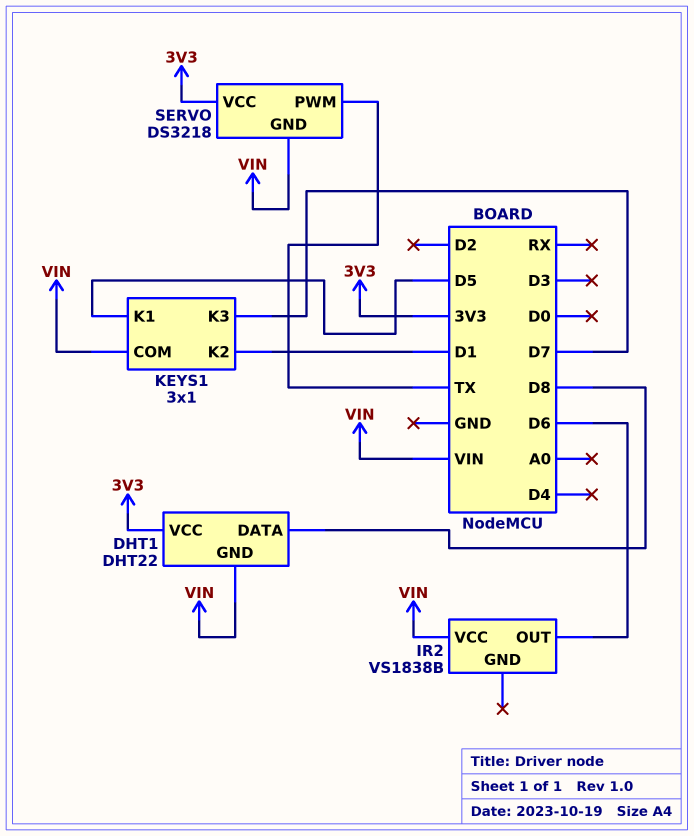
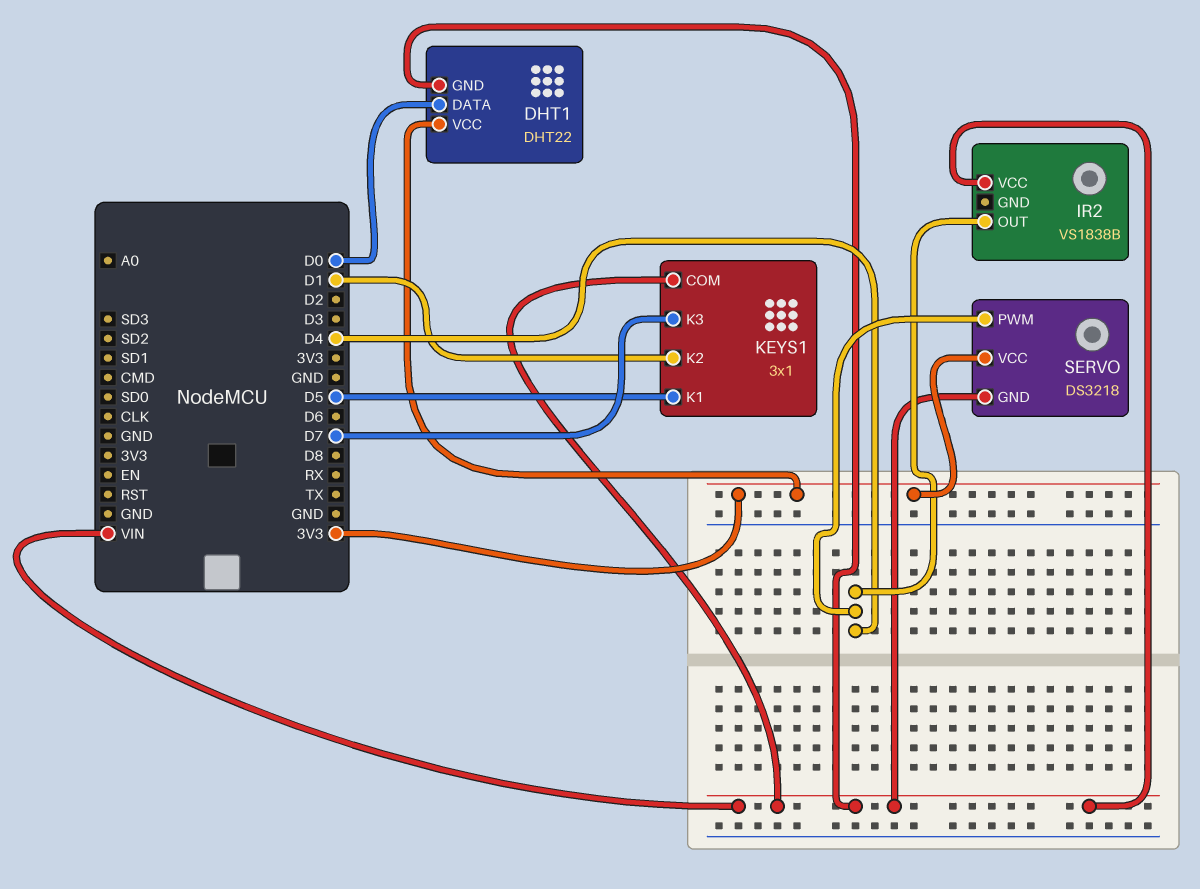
DHT1 pin DATA: D8 -> D0
IR2 pin OUT: D6 -> D4
SERVO pin PWM: TX -> D4

